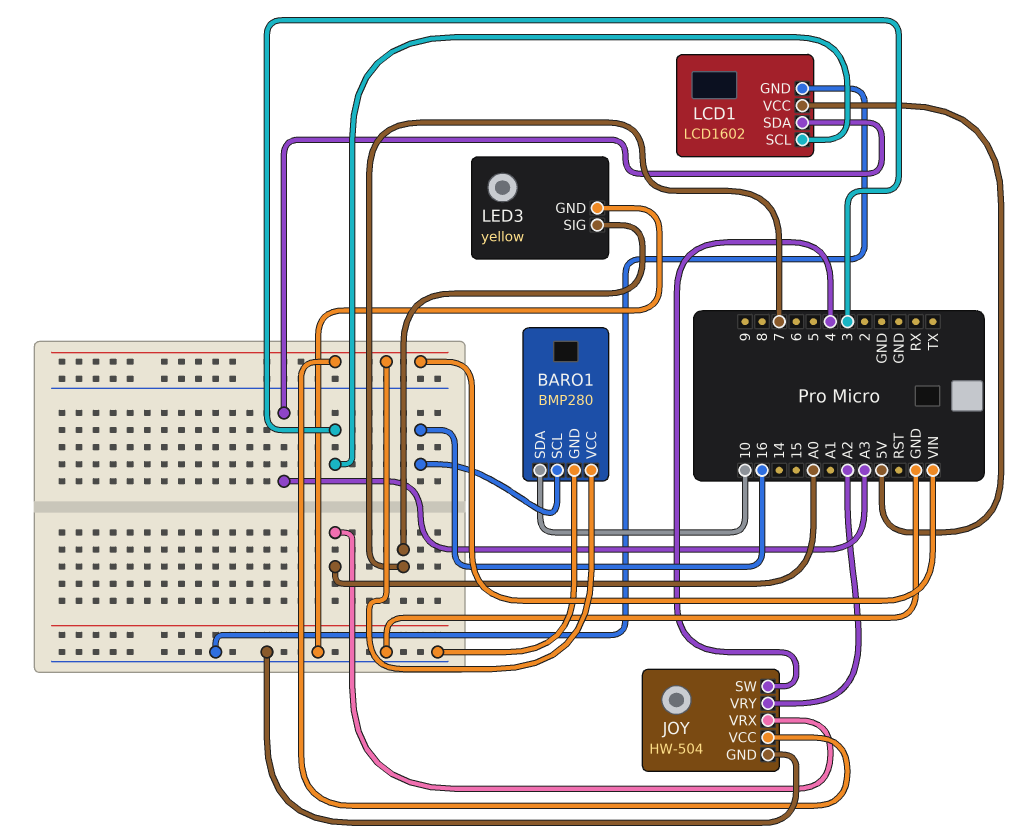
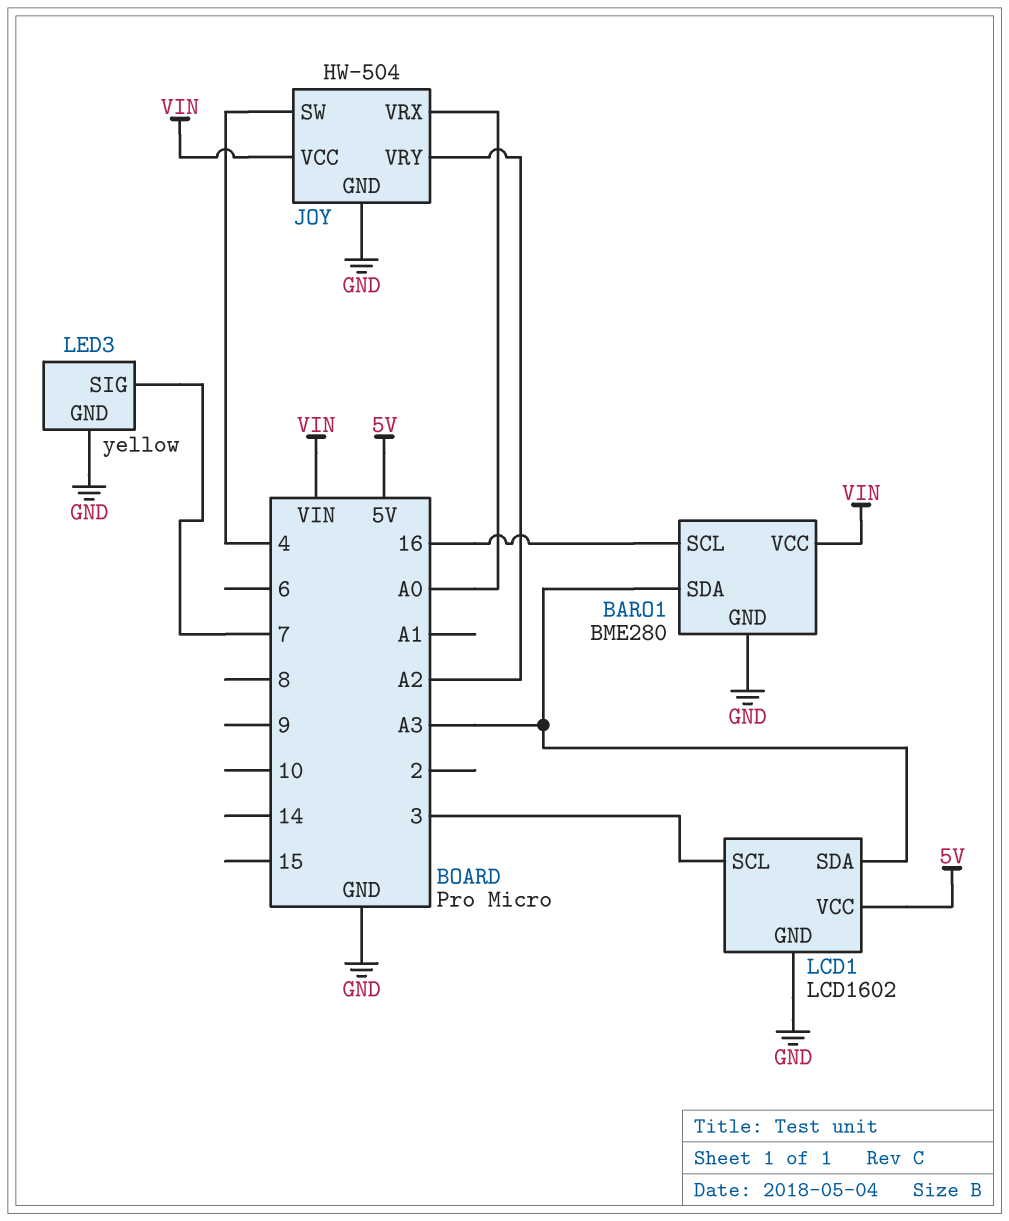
BARO1: BMP280 -> BME280
BARO1 pin SDA: 10 -> A3

